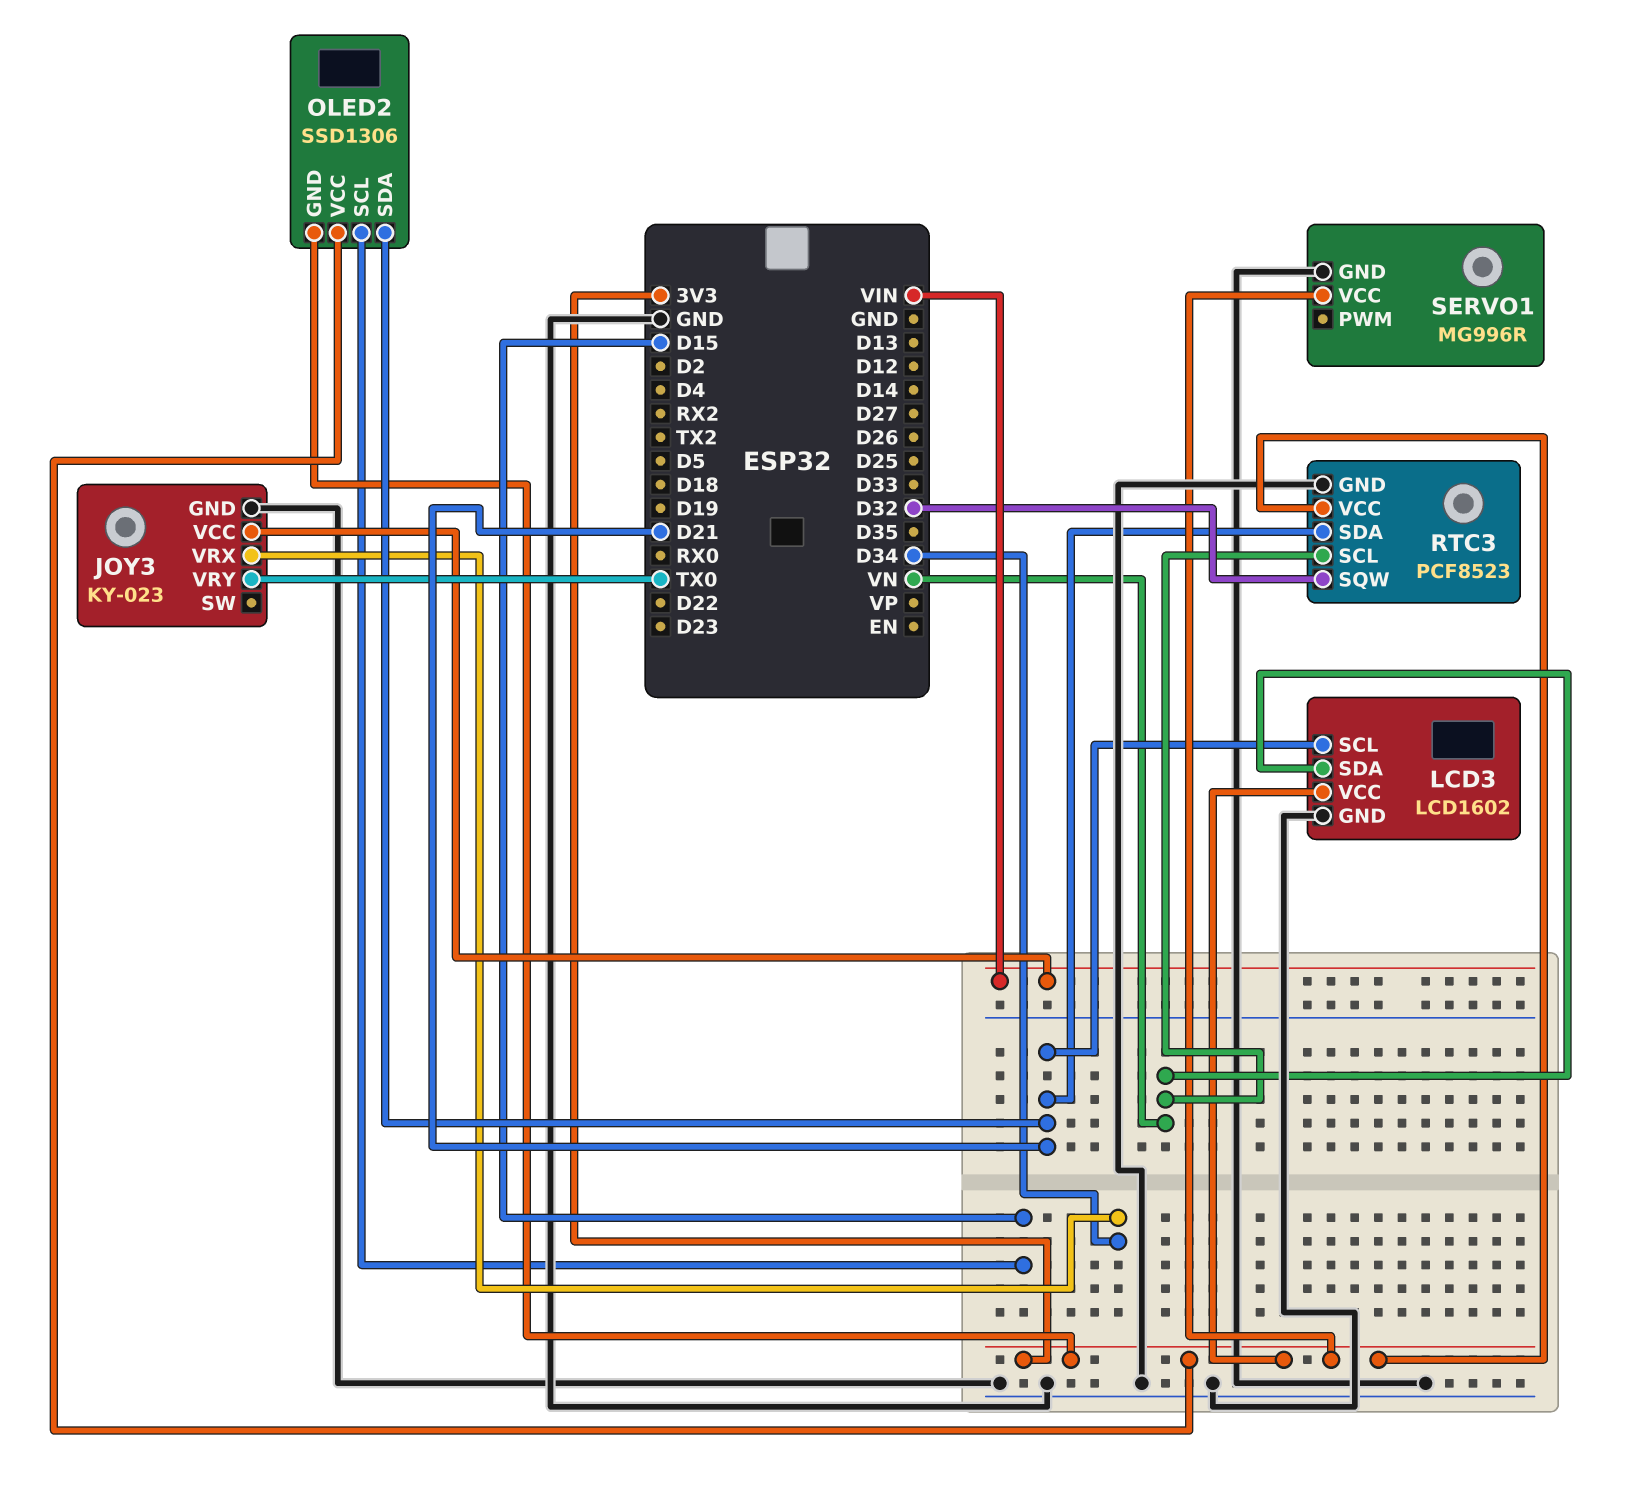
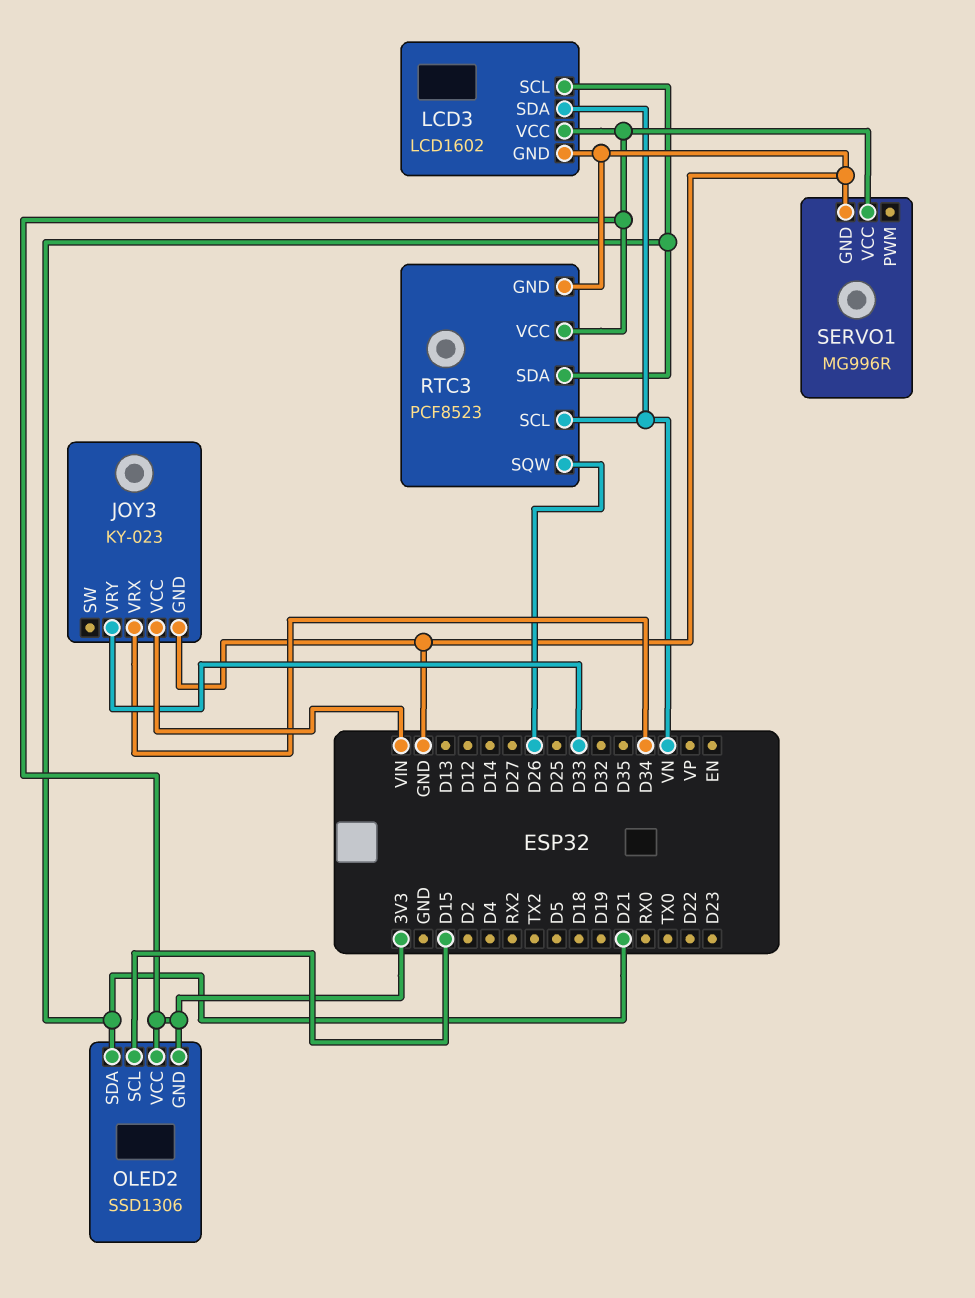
JOY3 pin VRY: TX0 -> D33
RTC3 pin SQW: D32 -> D26

